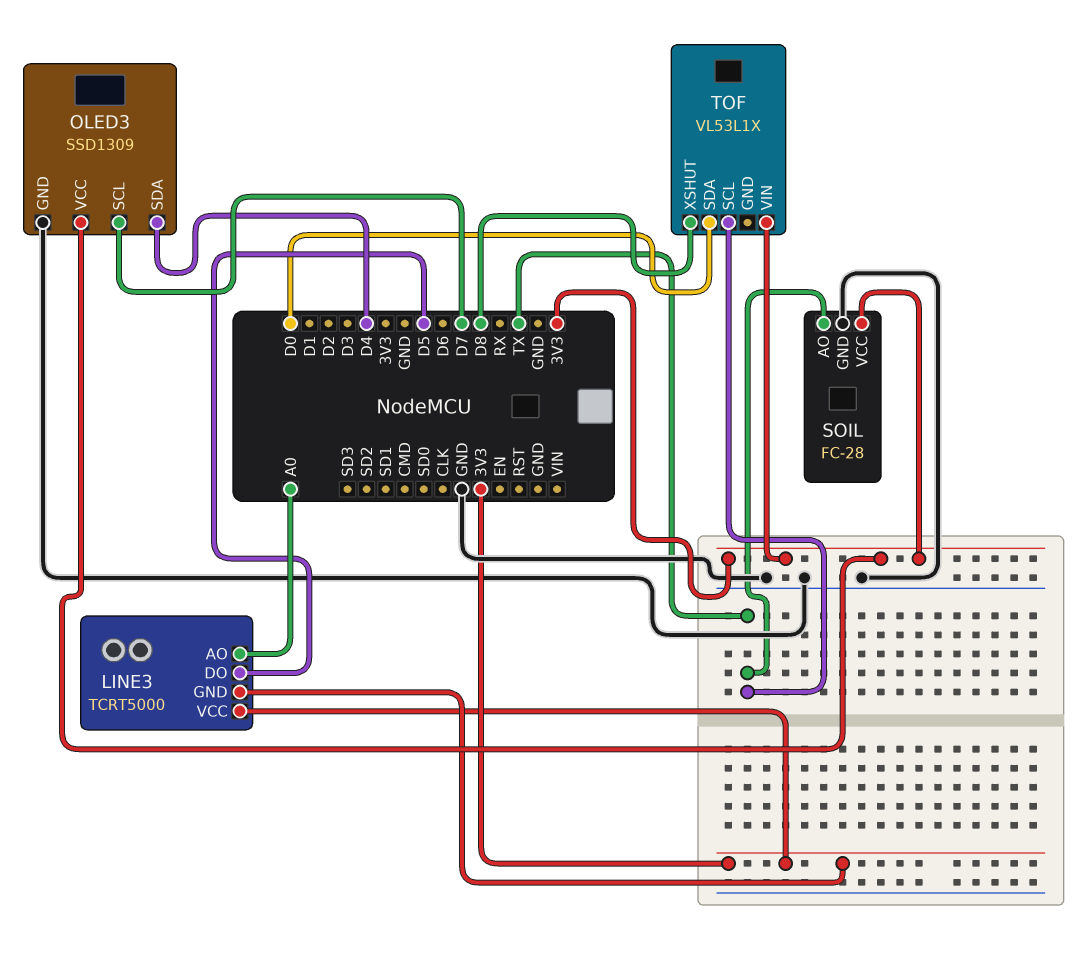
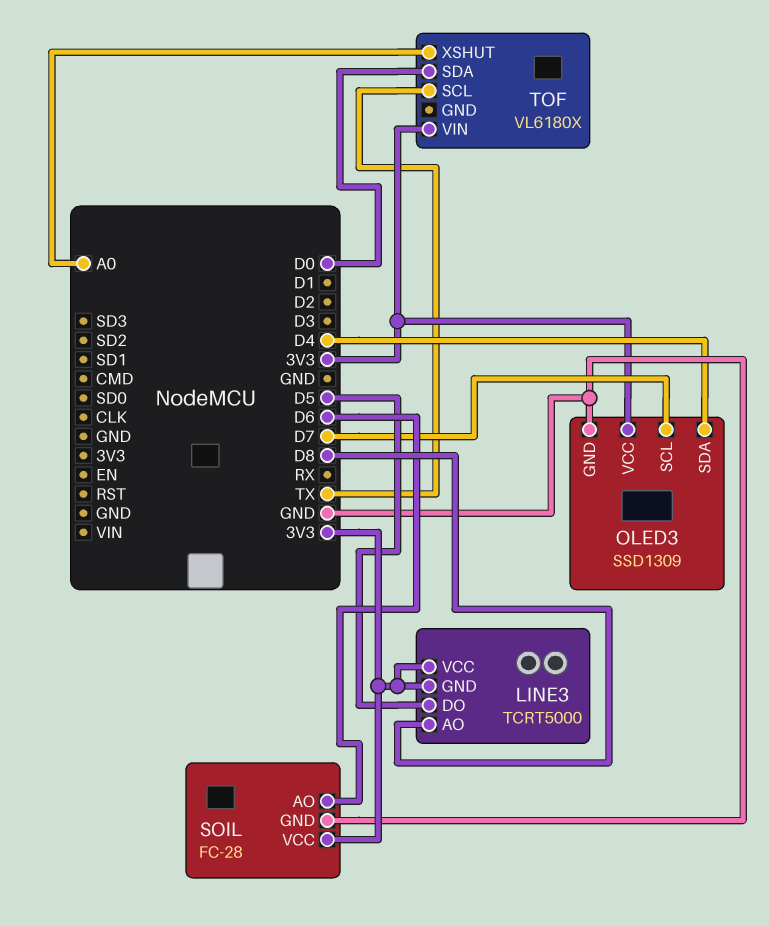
LINE3 pin AO: A0 -> D8
SOIL pin AO: TX -> D6
TOF: VL53L1X -> VL6180X
TOF pin XSHUT: D8 -> A0

